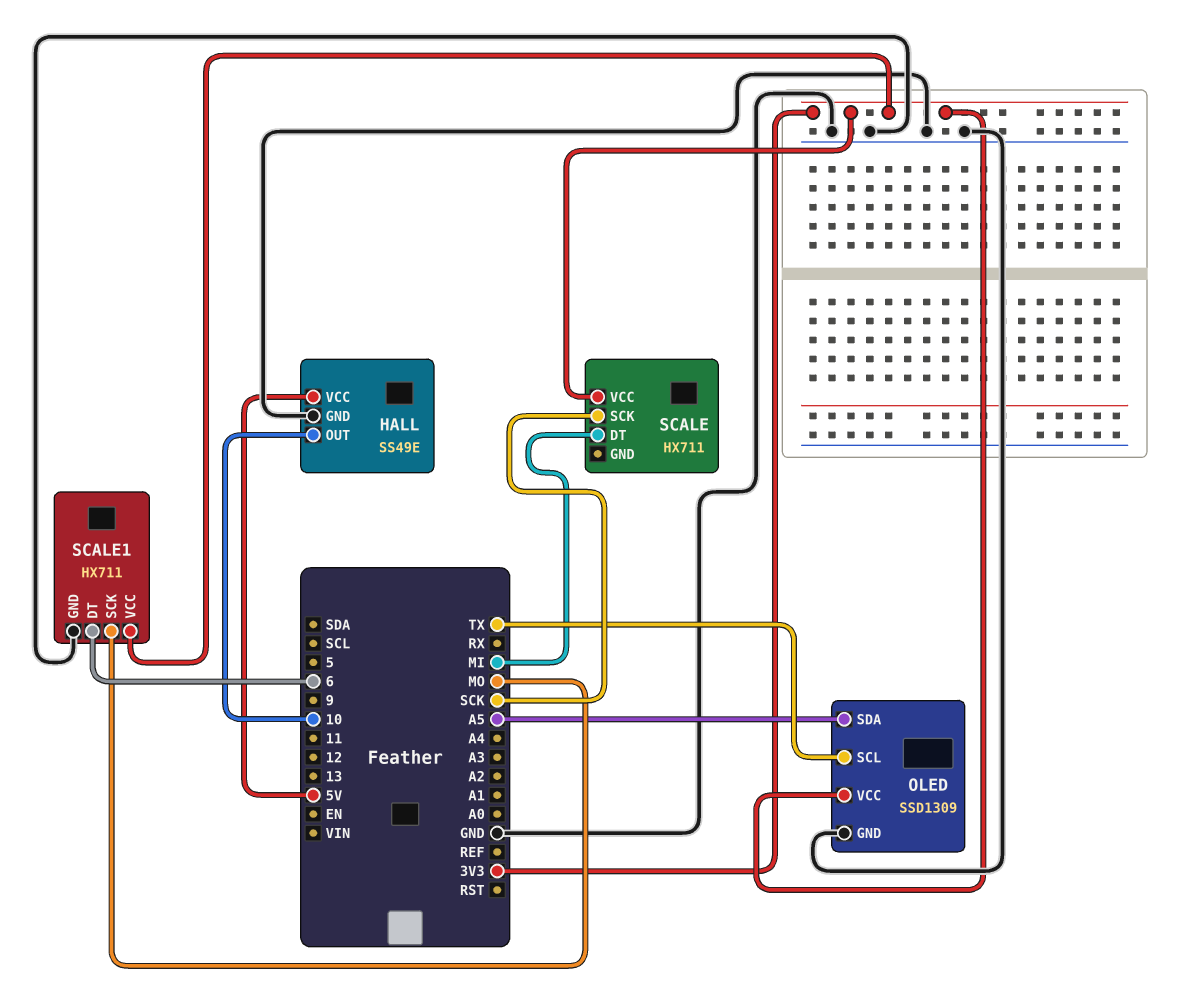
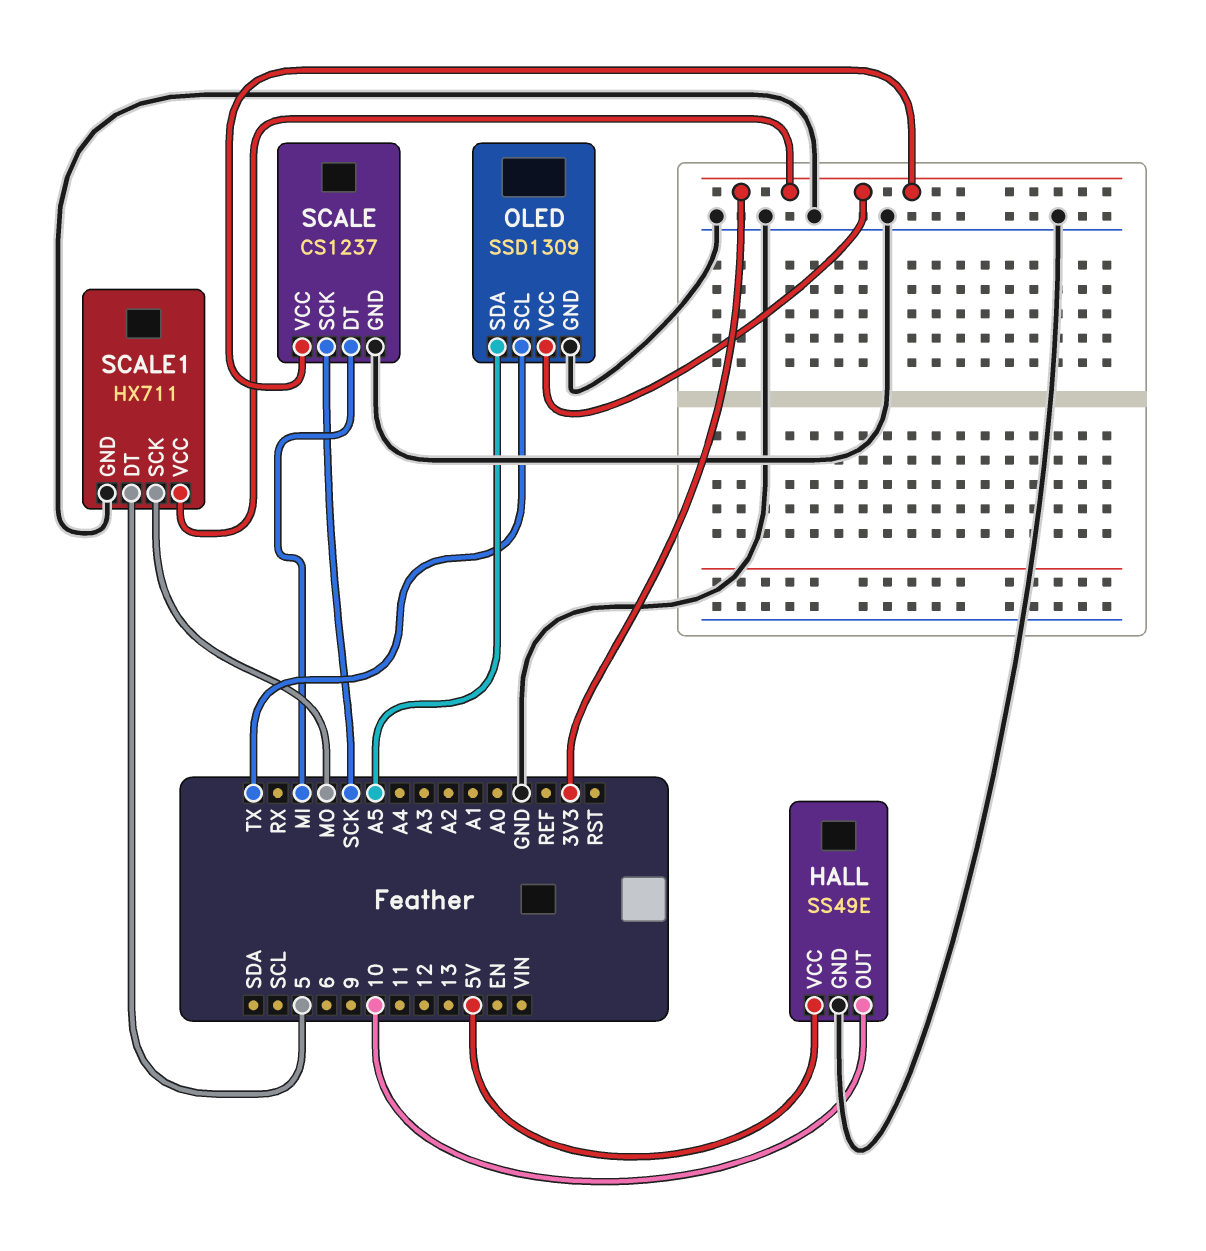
SCALE: HX711 -> CS1237
SCALE pin GND: none -> GND
SCALE1 pin DT: 6 -> 5

